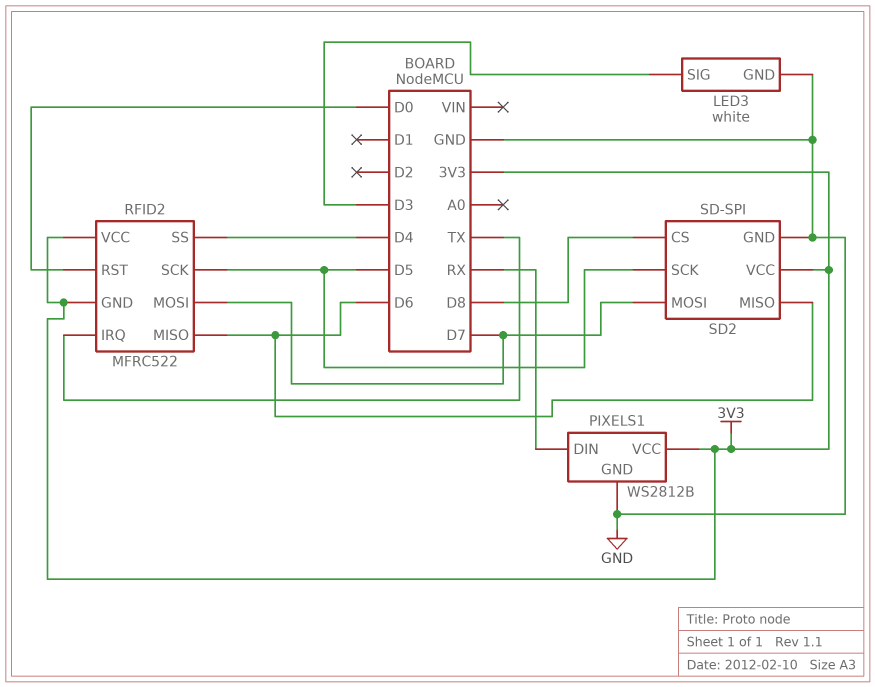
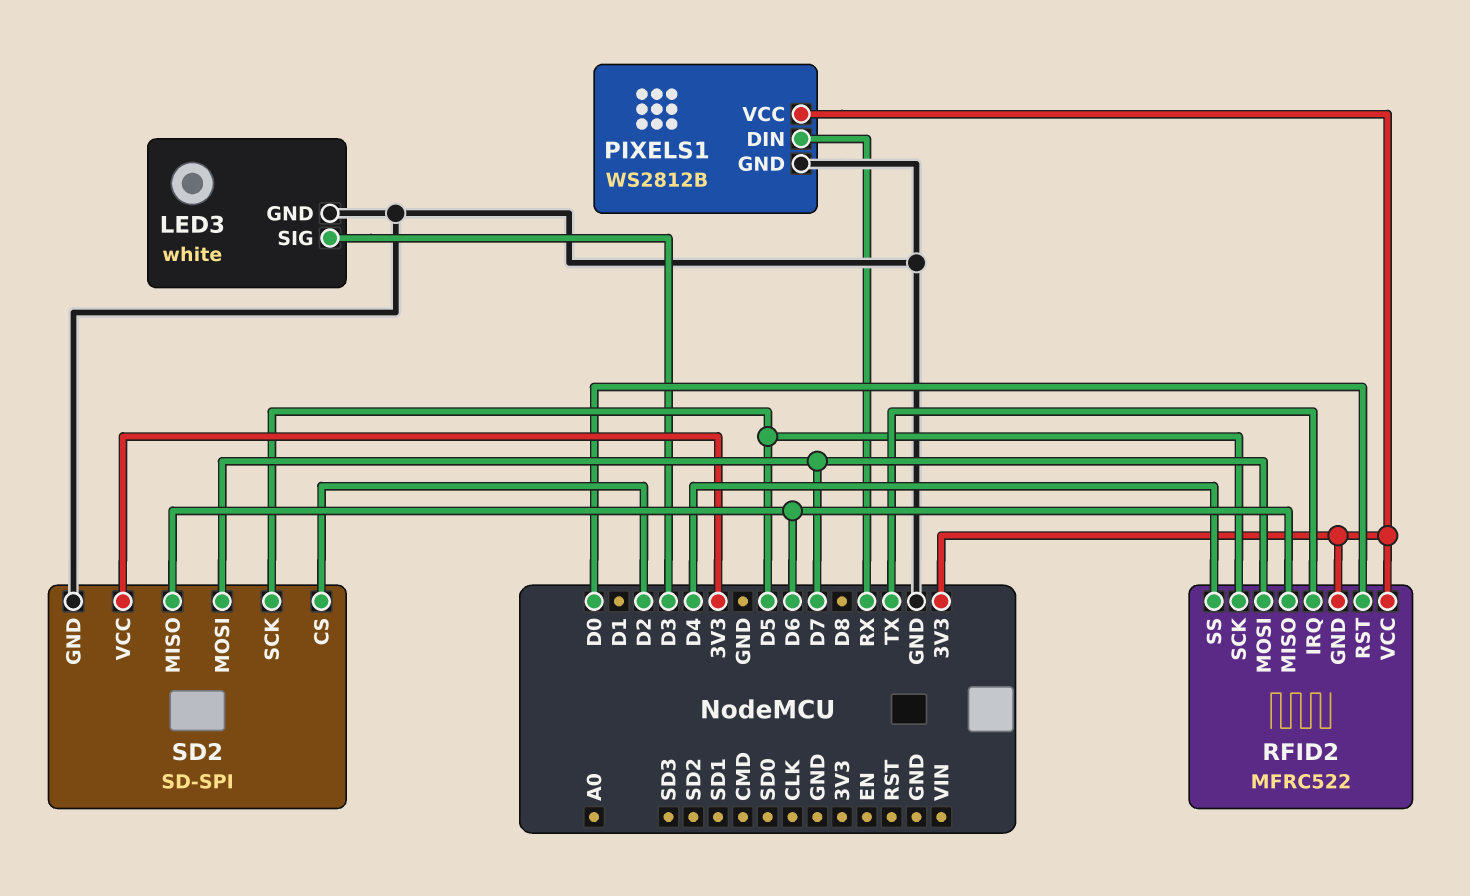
SD2 pin CS: D8 -> D2

